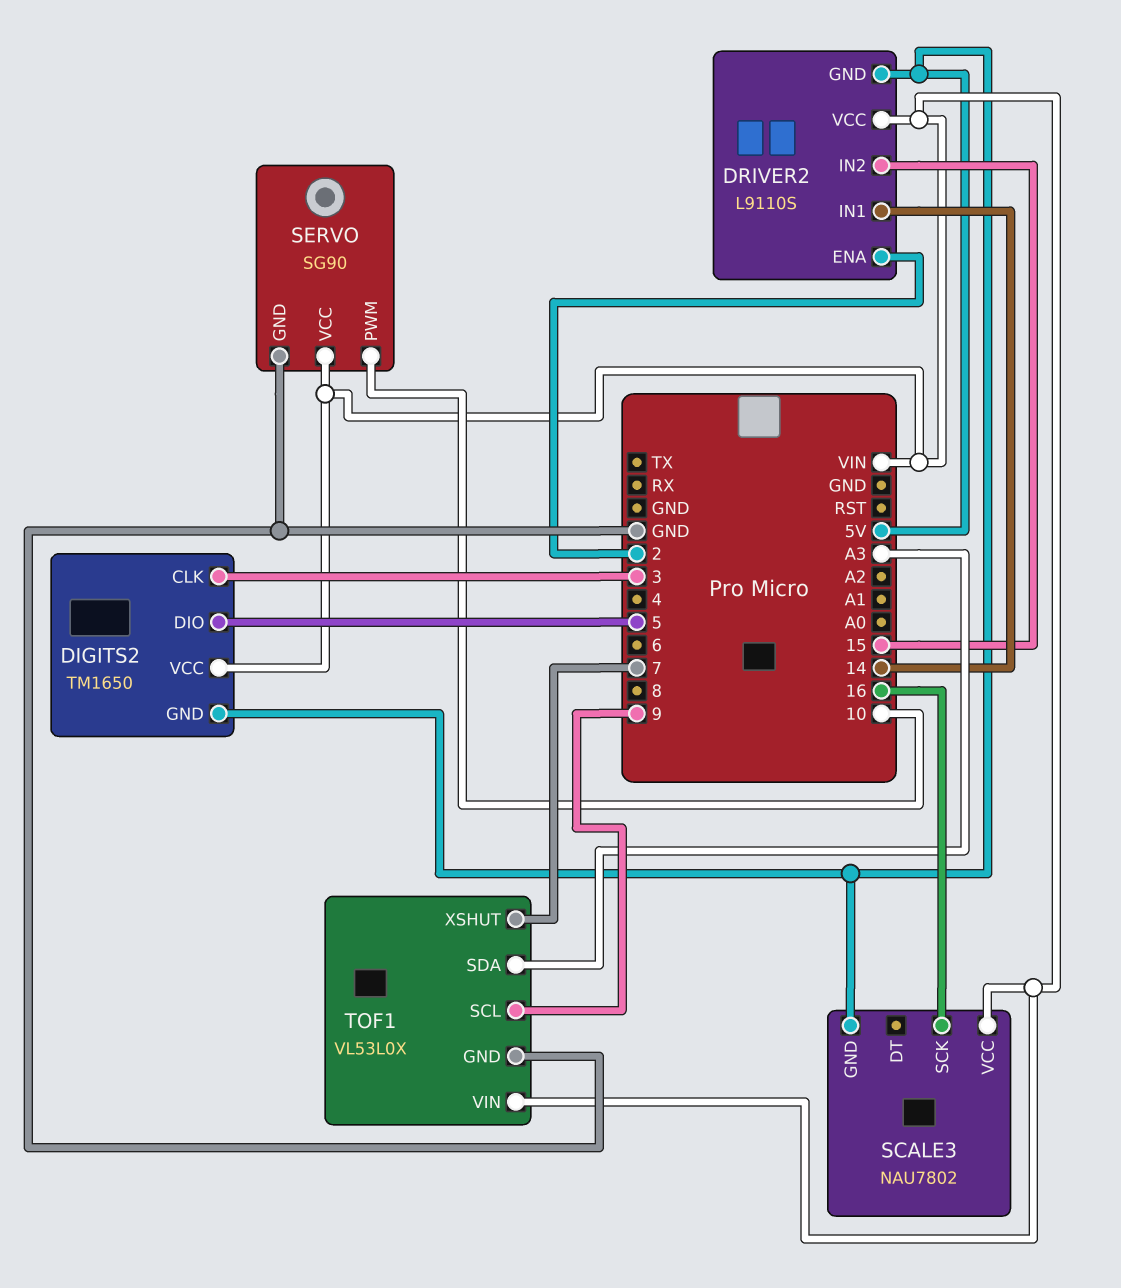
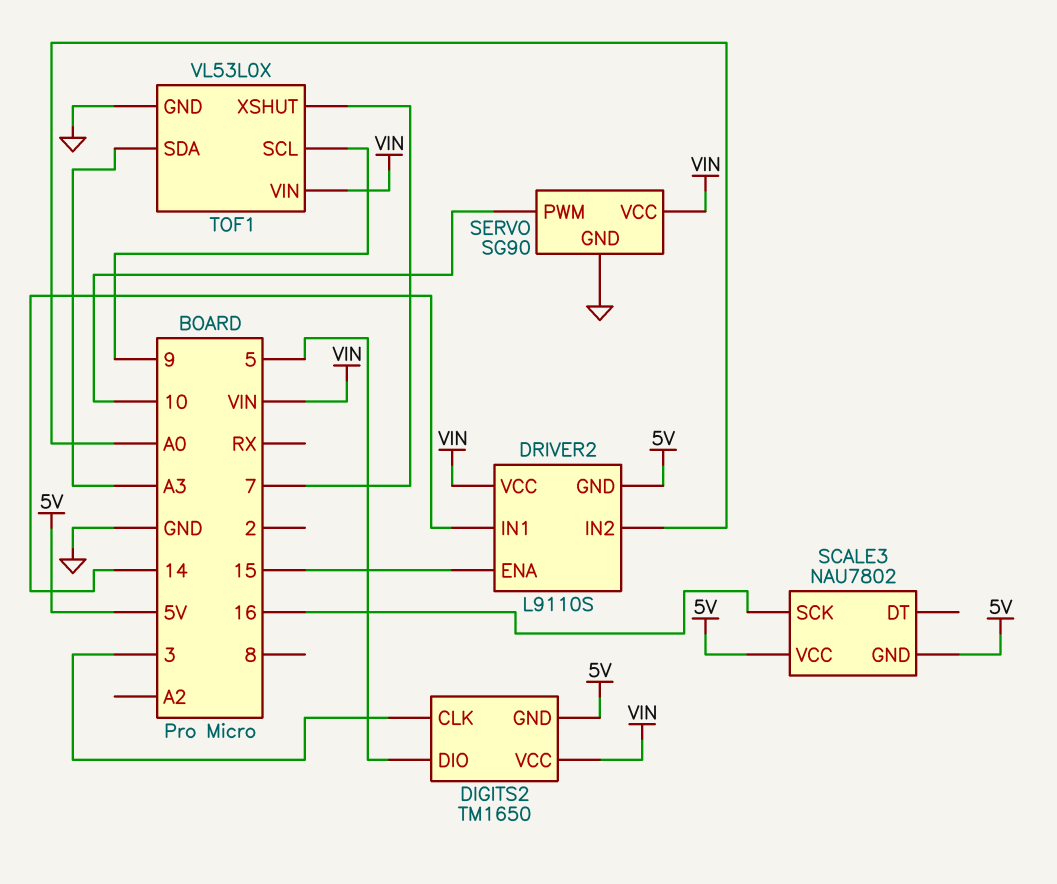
DRIVER2 pin ENA: 2 -> 15
DRIVER2 pin IN2: 15 -> A0
SCALE3 pin VCC: VIN -> 5V

